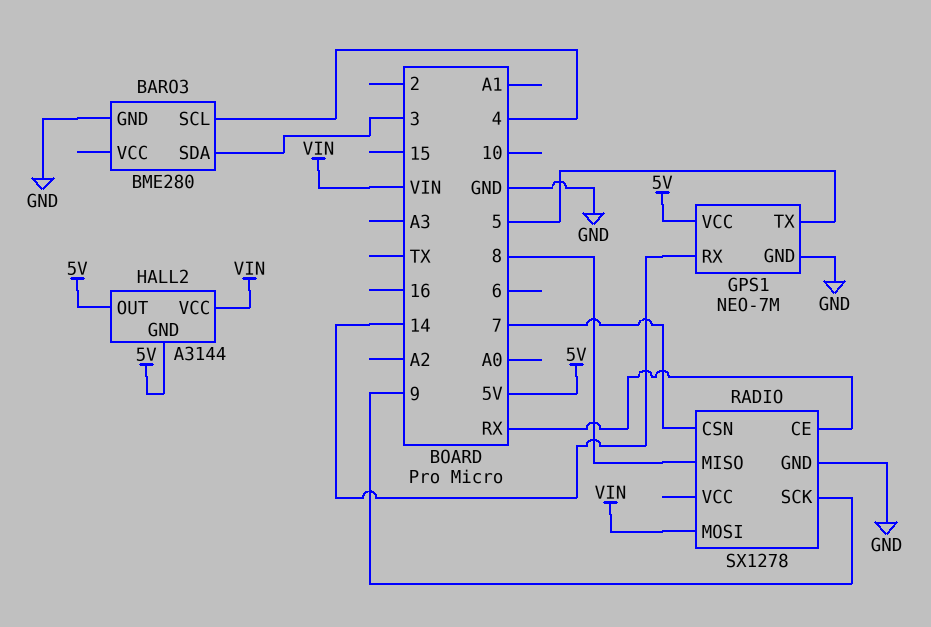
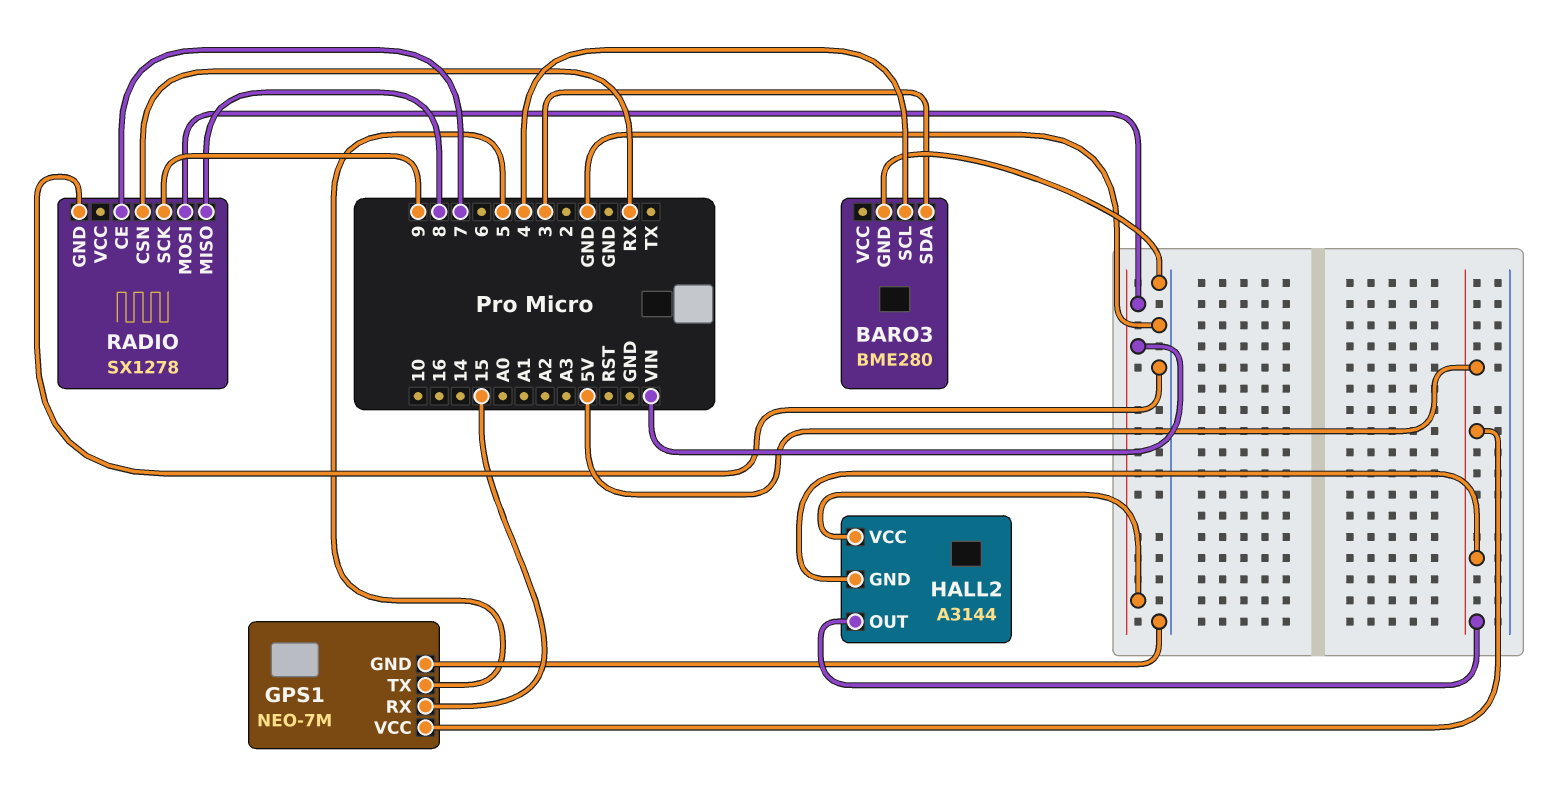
GPS1 pin RX: 14 -> 15
RADIO pin CE: RX -> 7
RADIO pin CSN: 7 -> RX

